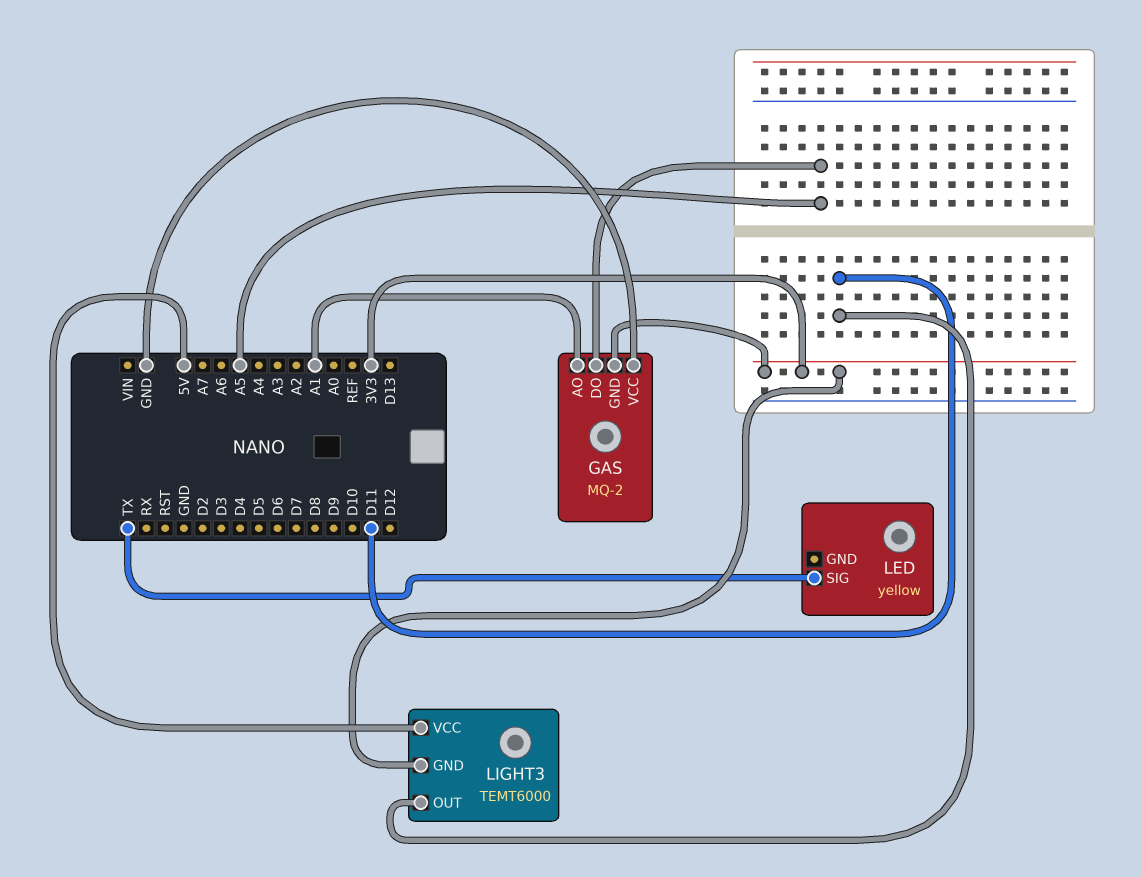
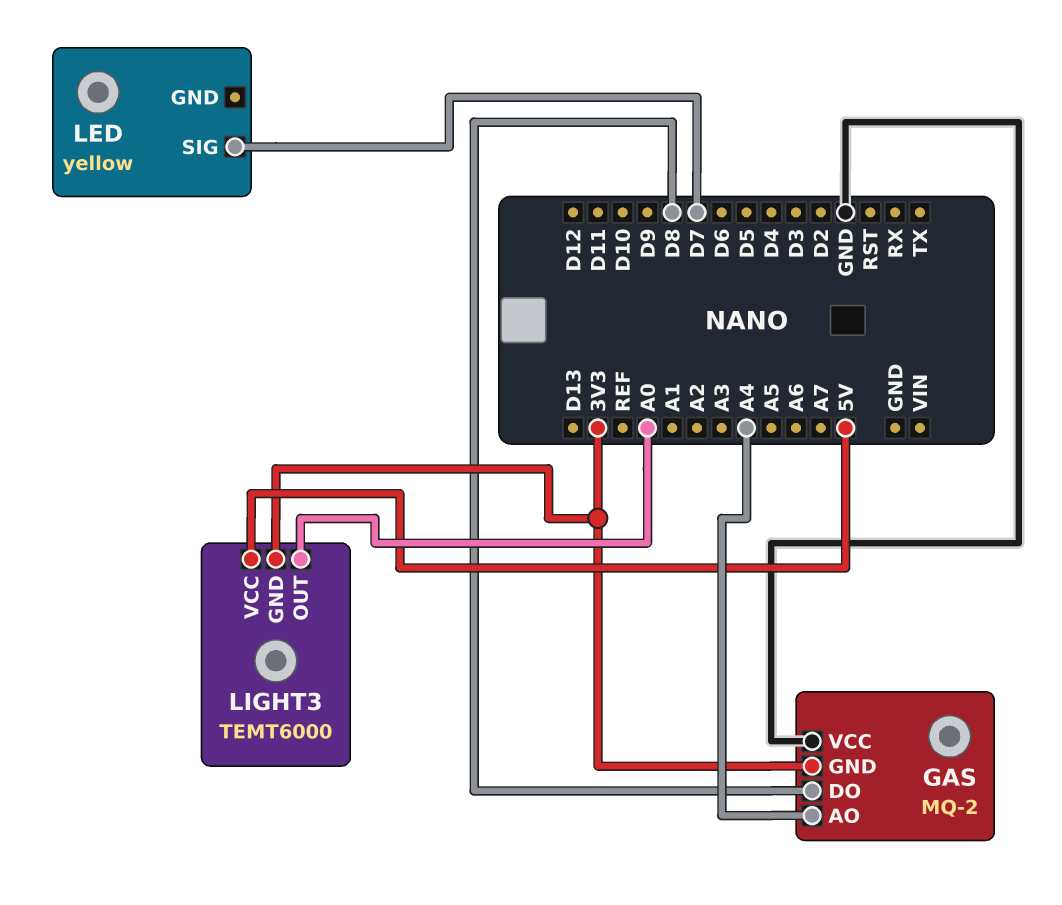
GAS pin AO: A1 -> A4
GAS pin DO: A5 -> D8
LED pin SIG: TX -> D7
LIGHT3 pin OUT: D11 -> A0

